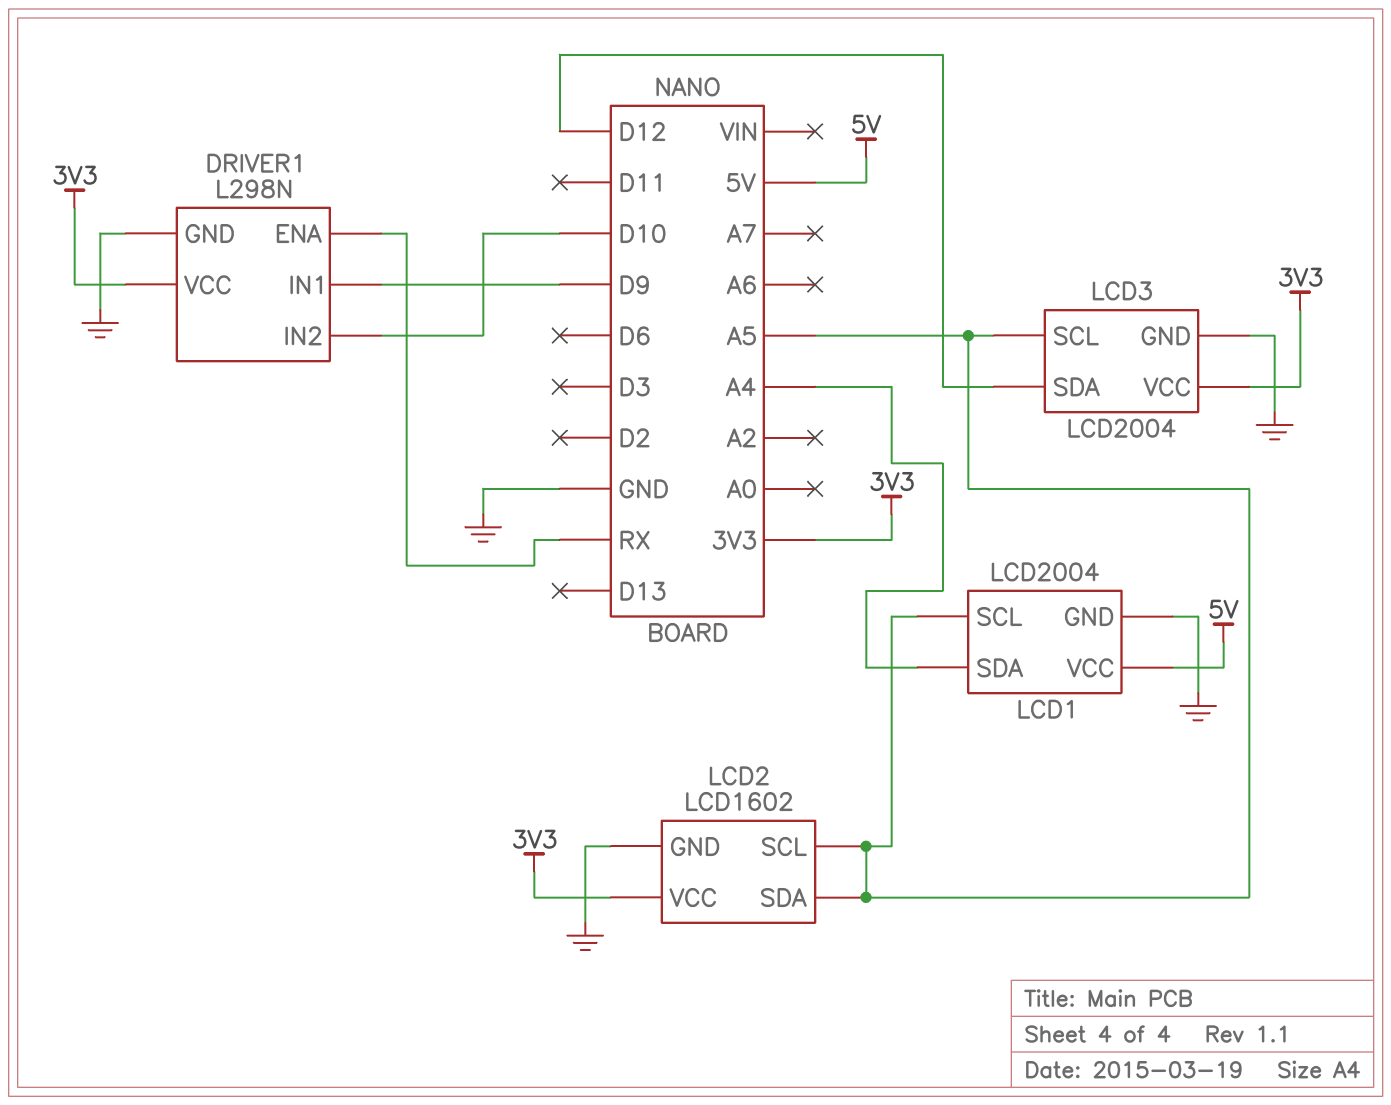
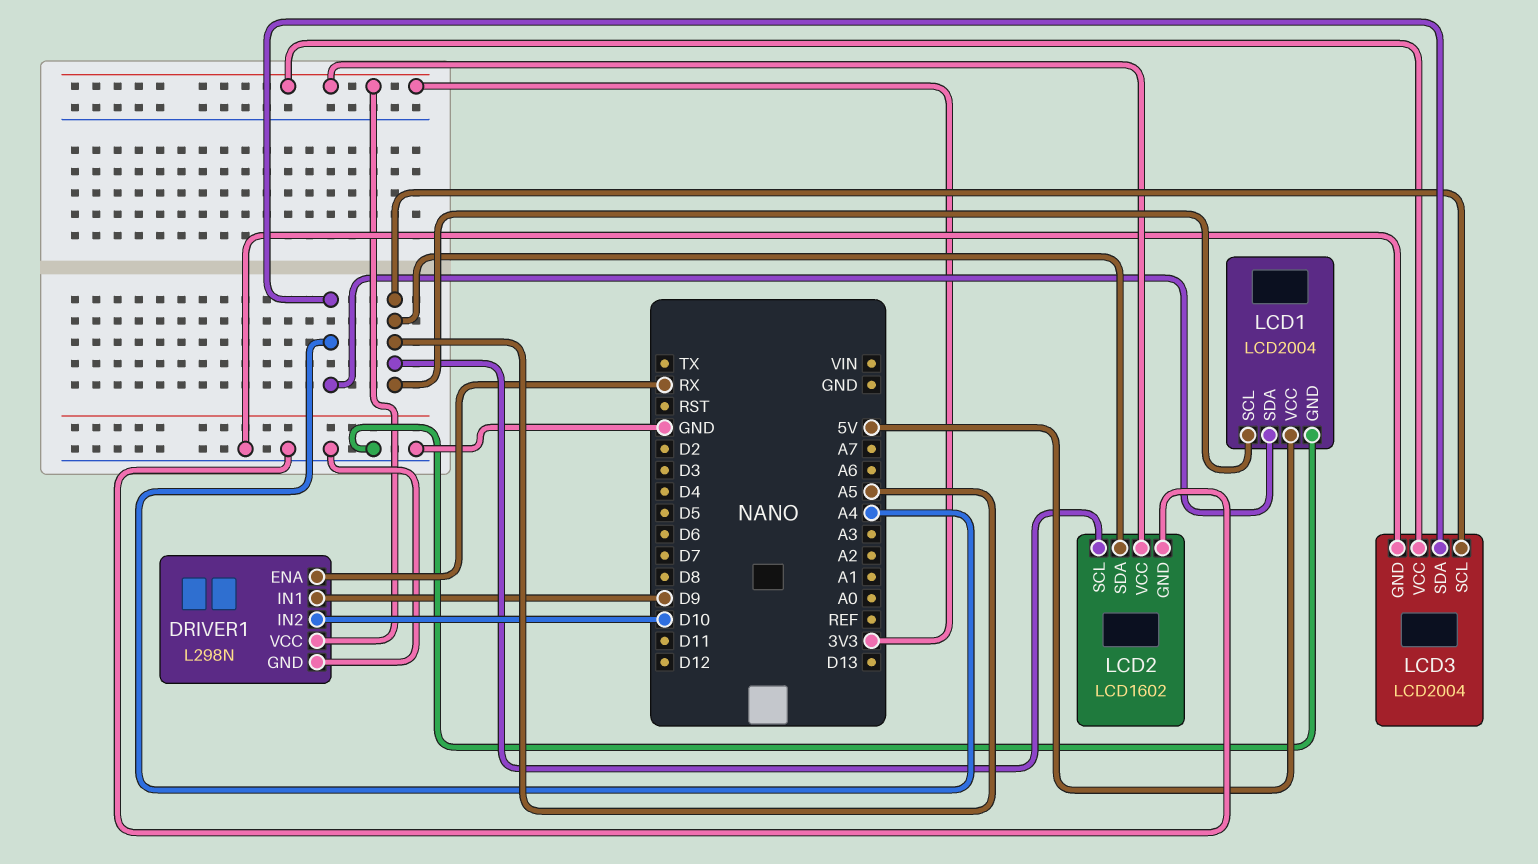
LCD3 pin SDA: D12 -> A4

